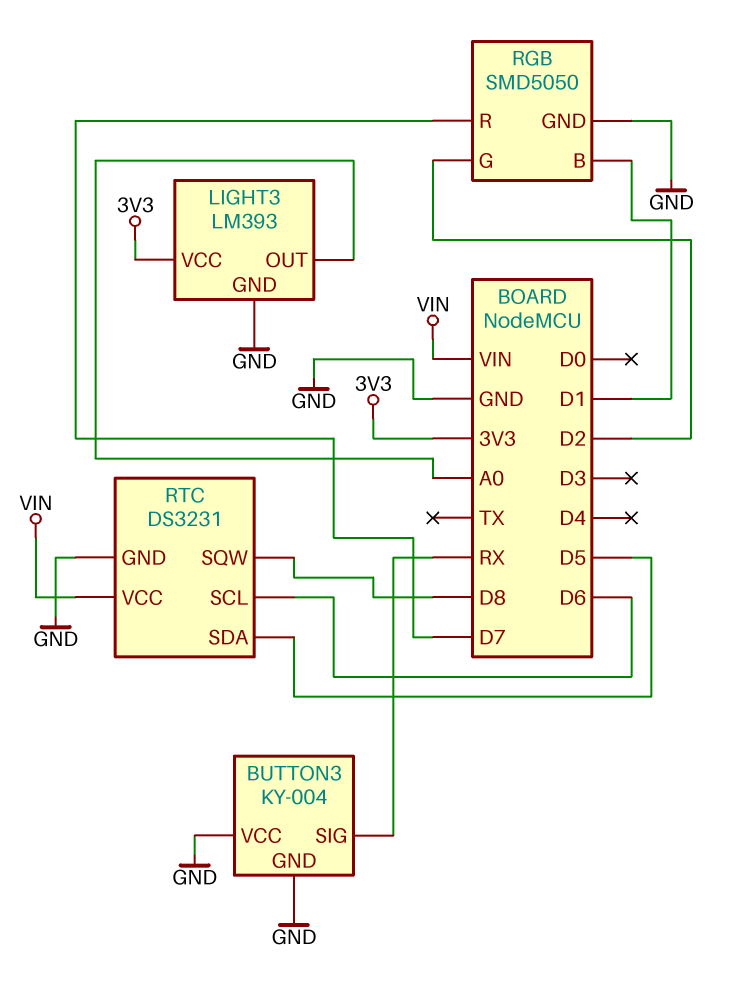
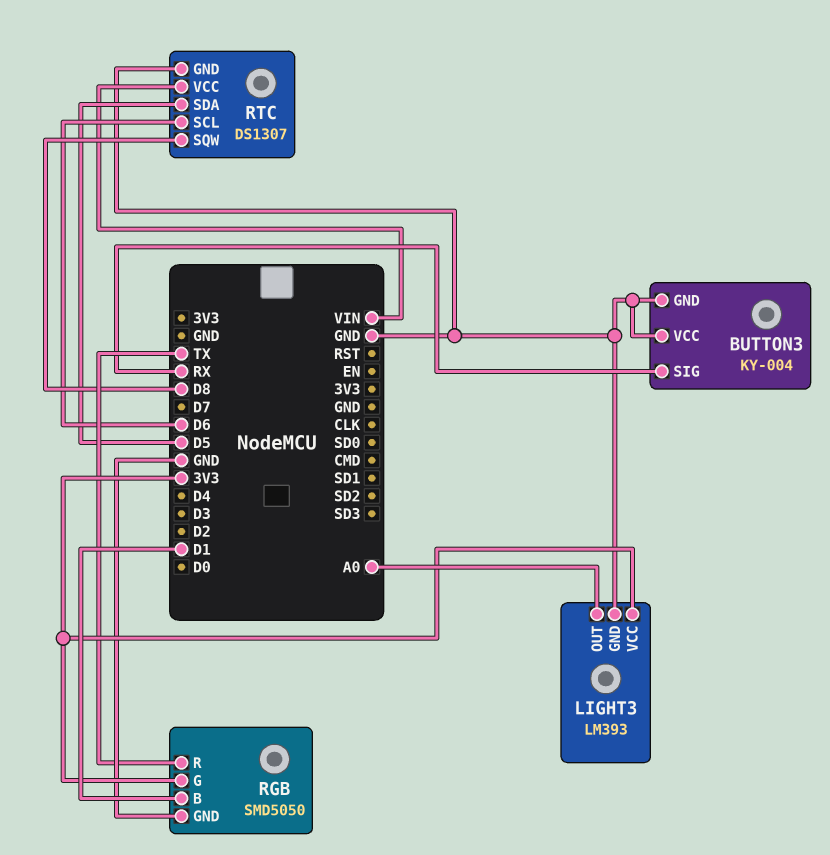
RGB pin G: D2 -> 3V3
RGB pin R: D7 -> TX
RTC: DS3231 -> DS1307

